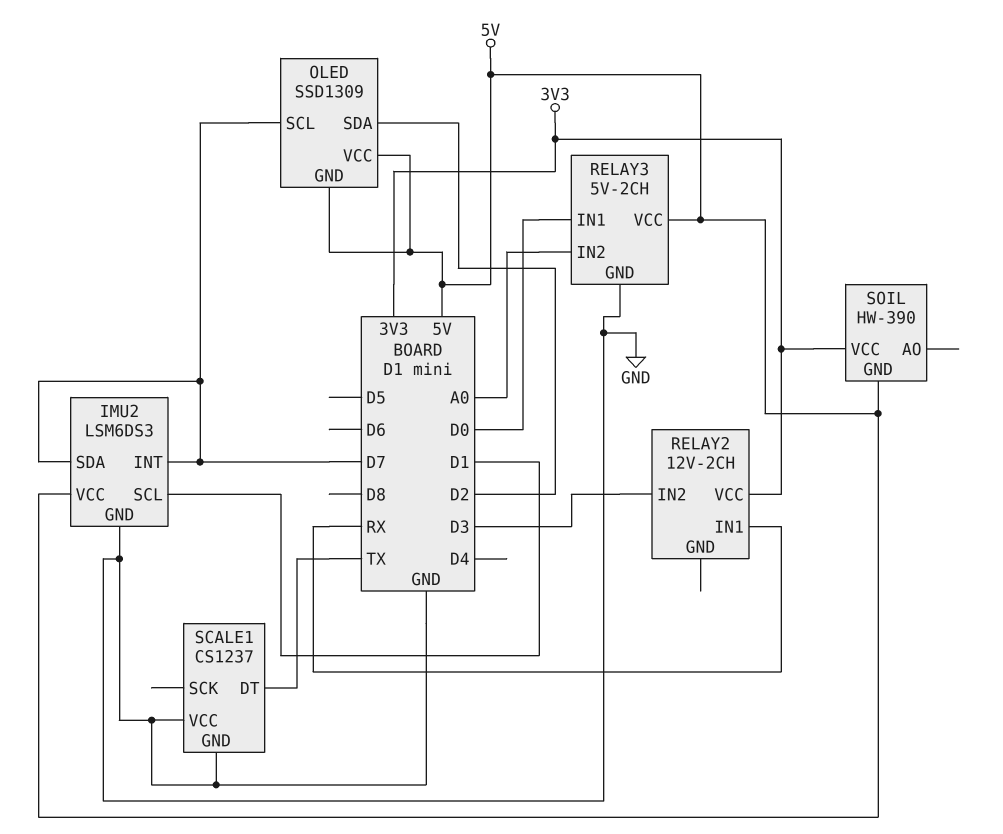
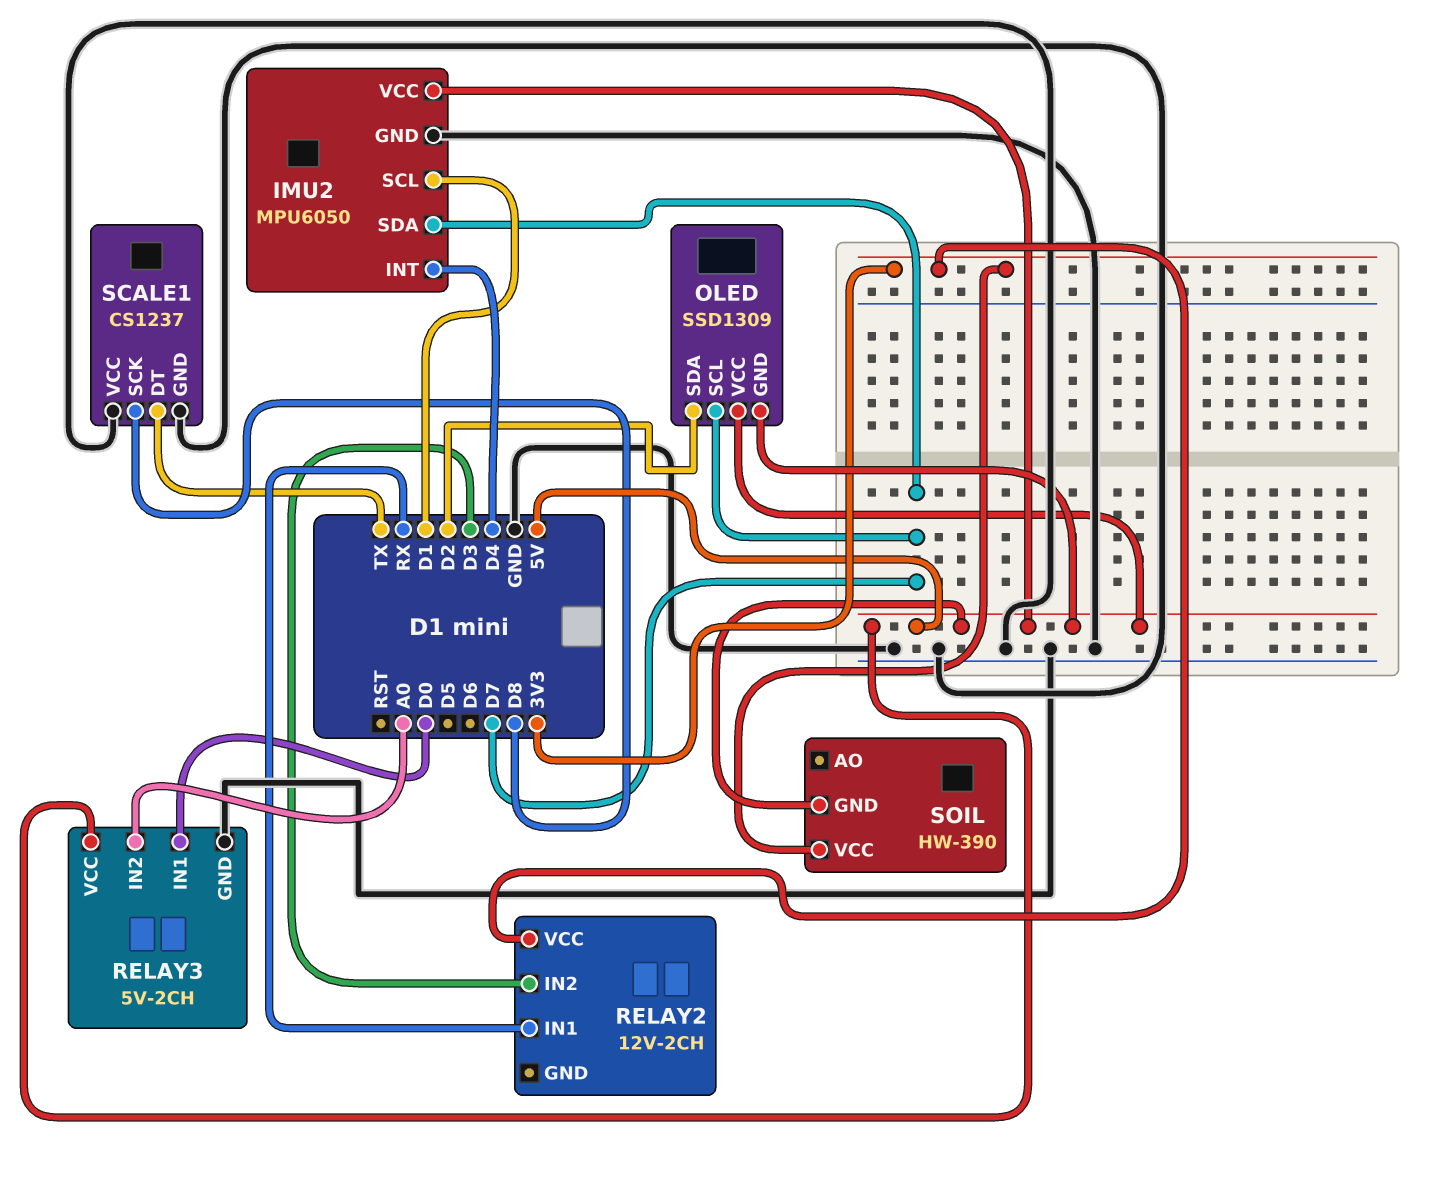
IMU2: LSM6DS3 -> MPU6050
IMU2 pin INT: D7 -> D4
SCALE1 pin SCK: none -> D8

